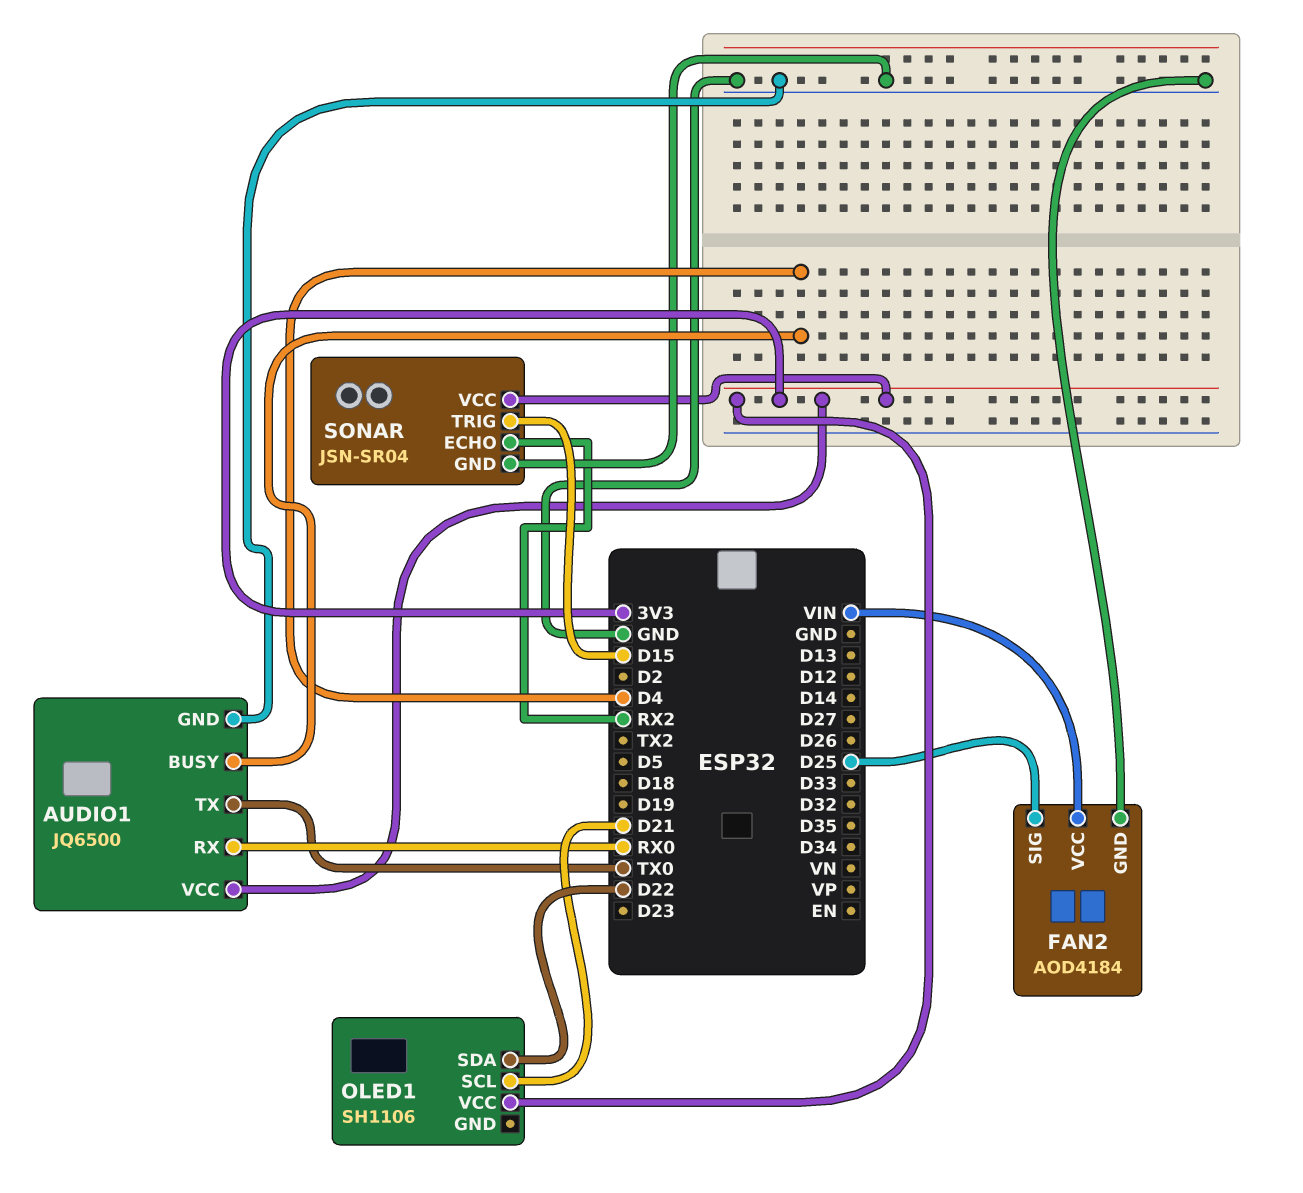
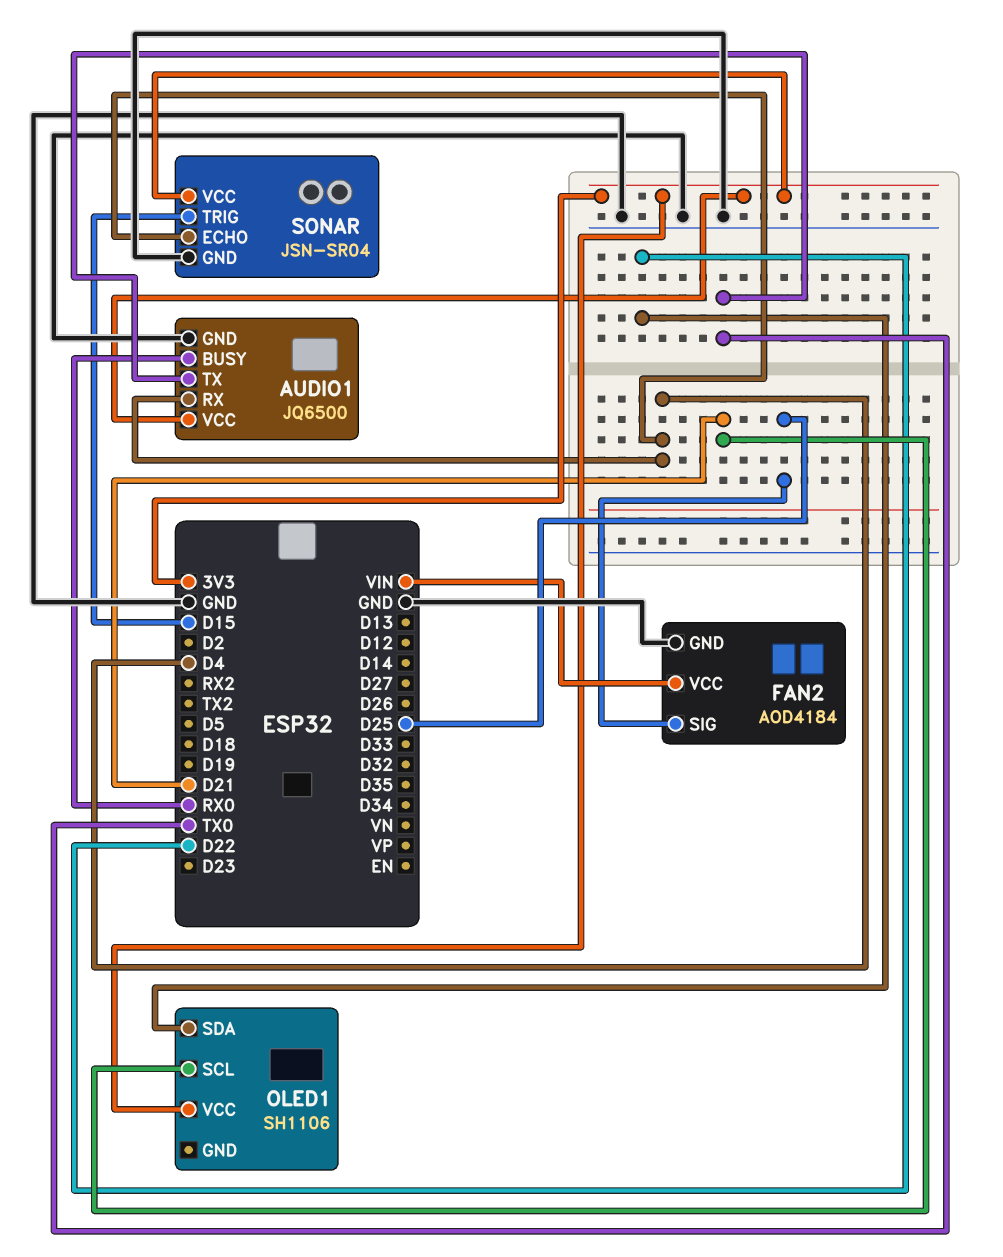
AUDIO1 pin BUSY: D4 -> RX0
AUDIO1 pin RX: RX0 -> D4
SONAR pin ECHO: RX2 -> D4

